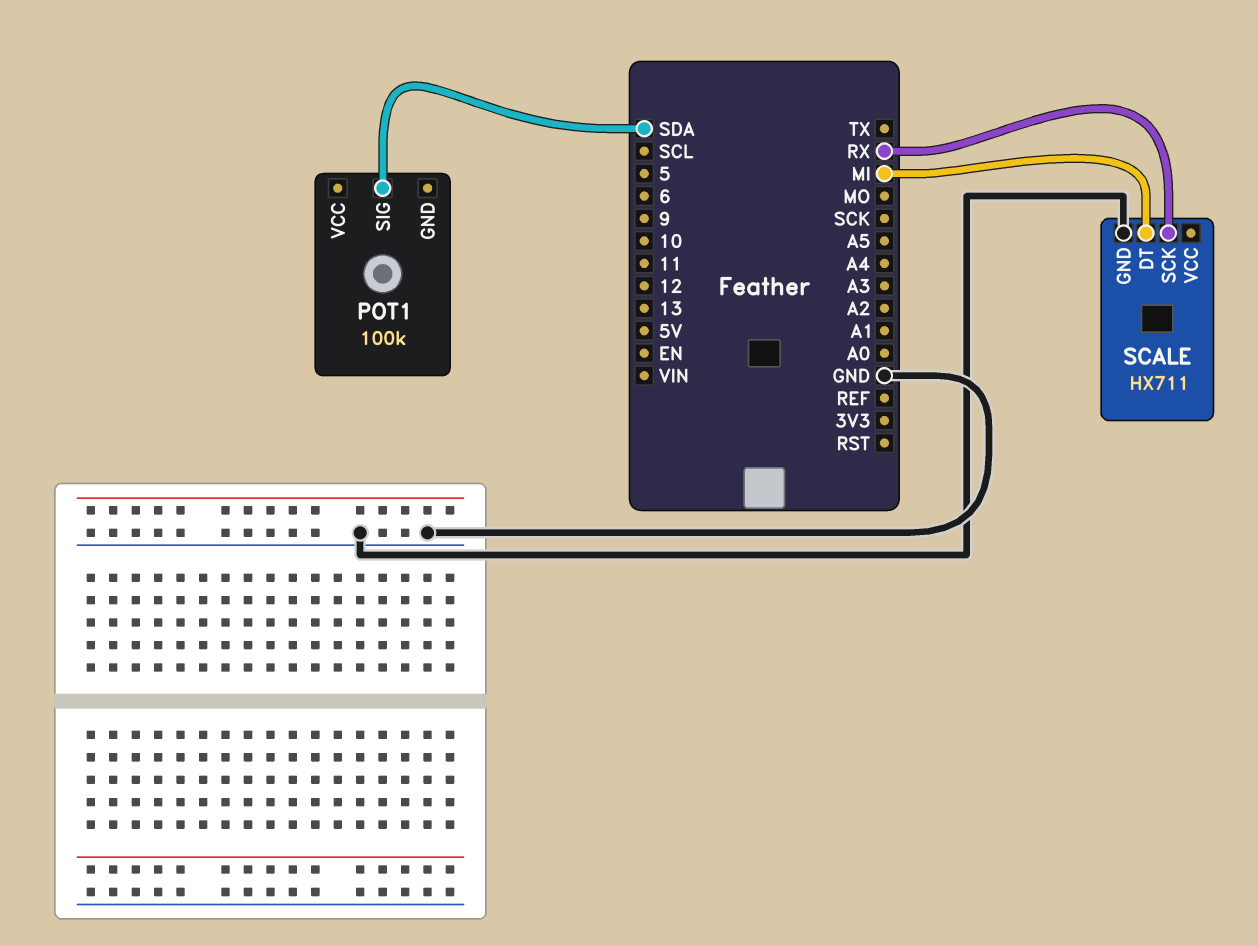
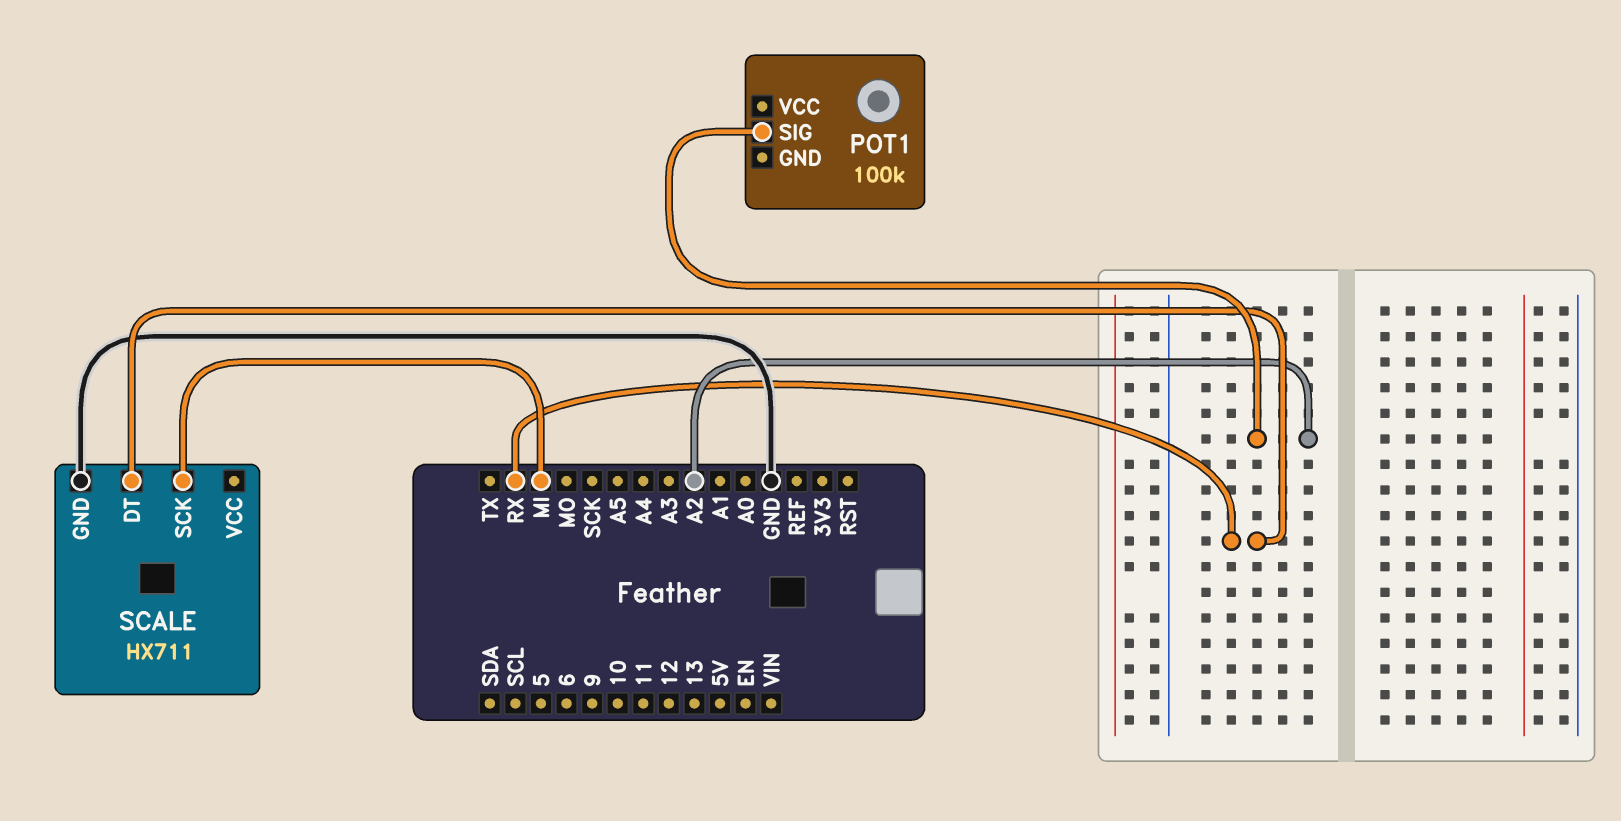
POT1 pin SIG: SDA -> A2
SCALE pin DT: MI -> RX
SCALE pin SCK: RX -> MI

